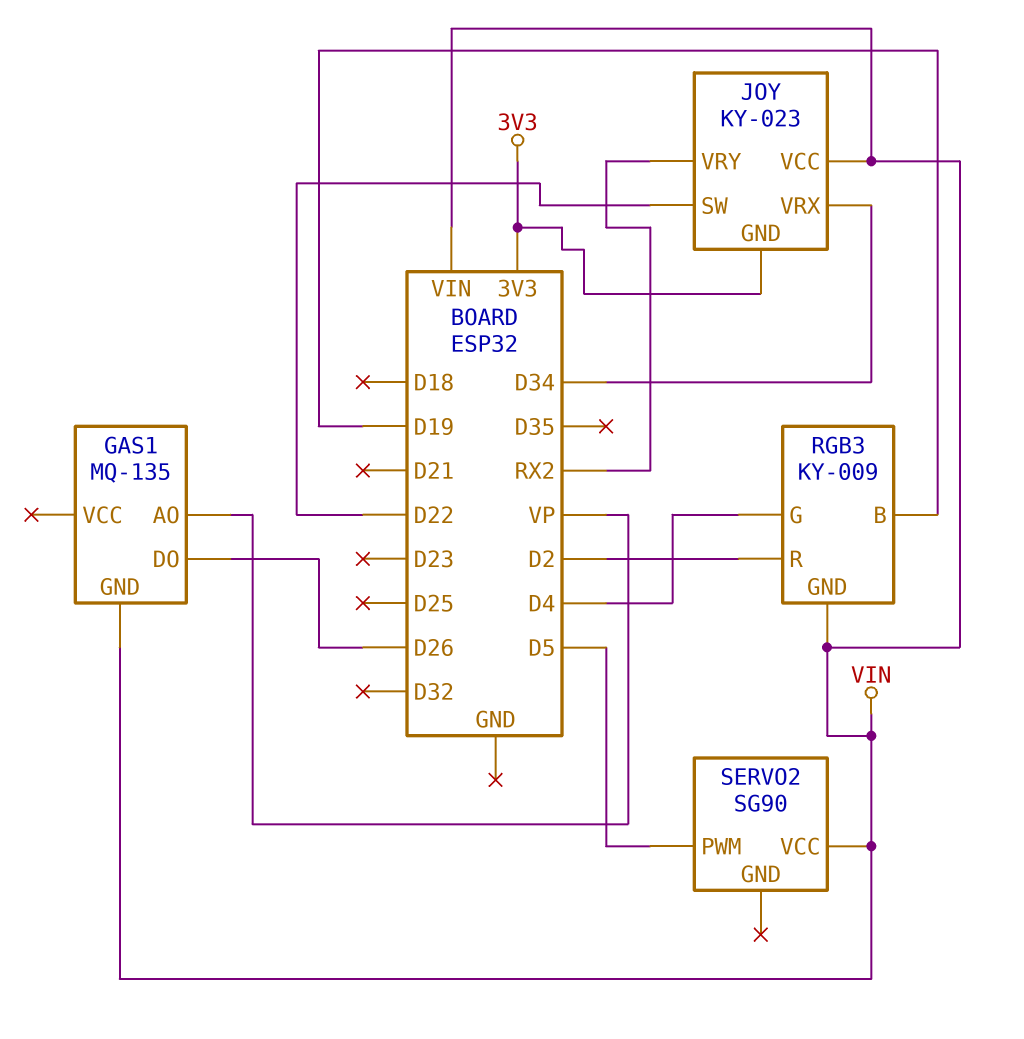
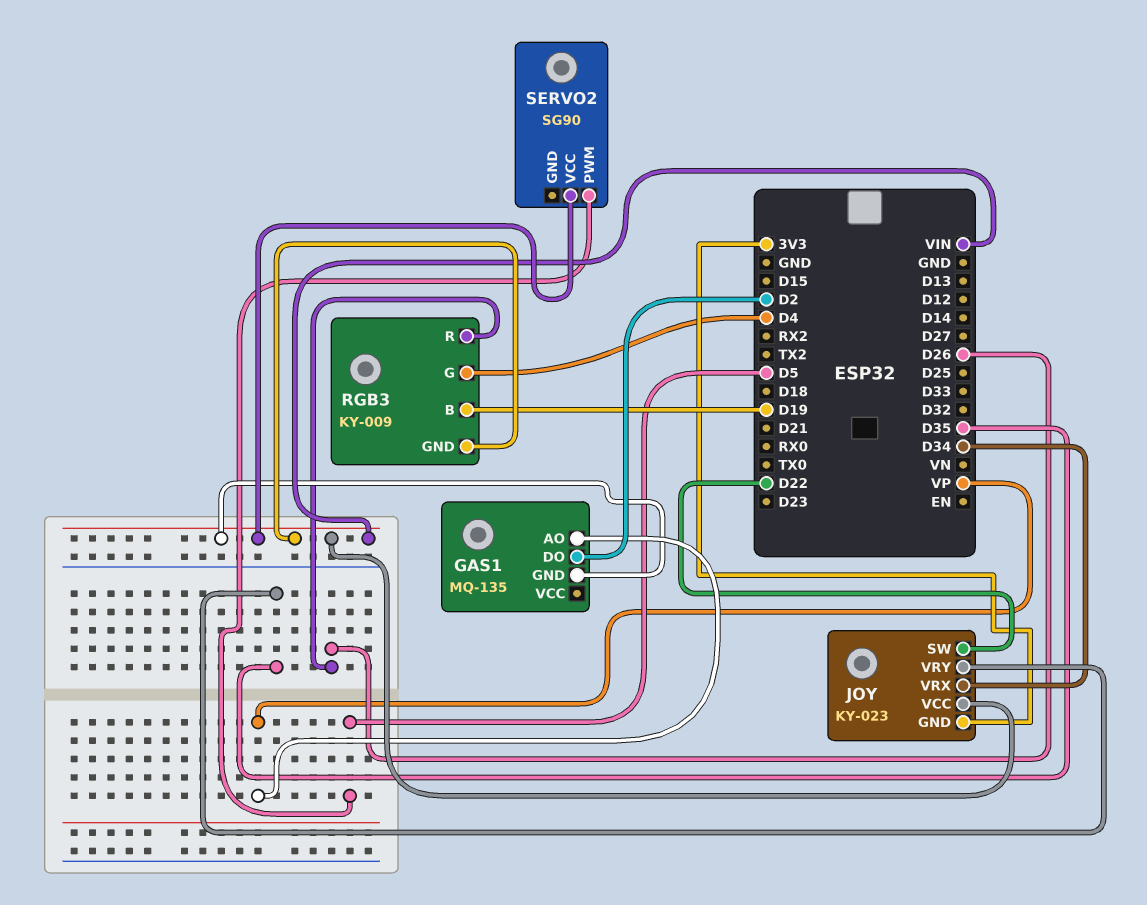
GAS1 pin DO: D26 -> D2
JOY pin VRY: RX2 -> D35
RGB3 pin R: D2 -> D26

